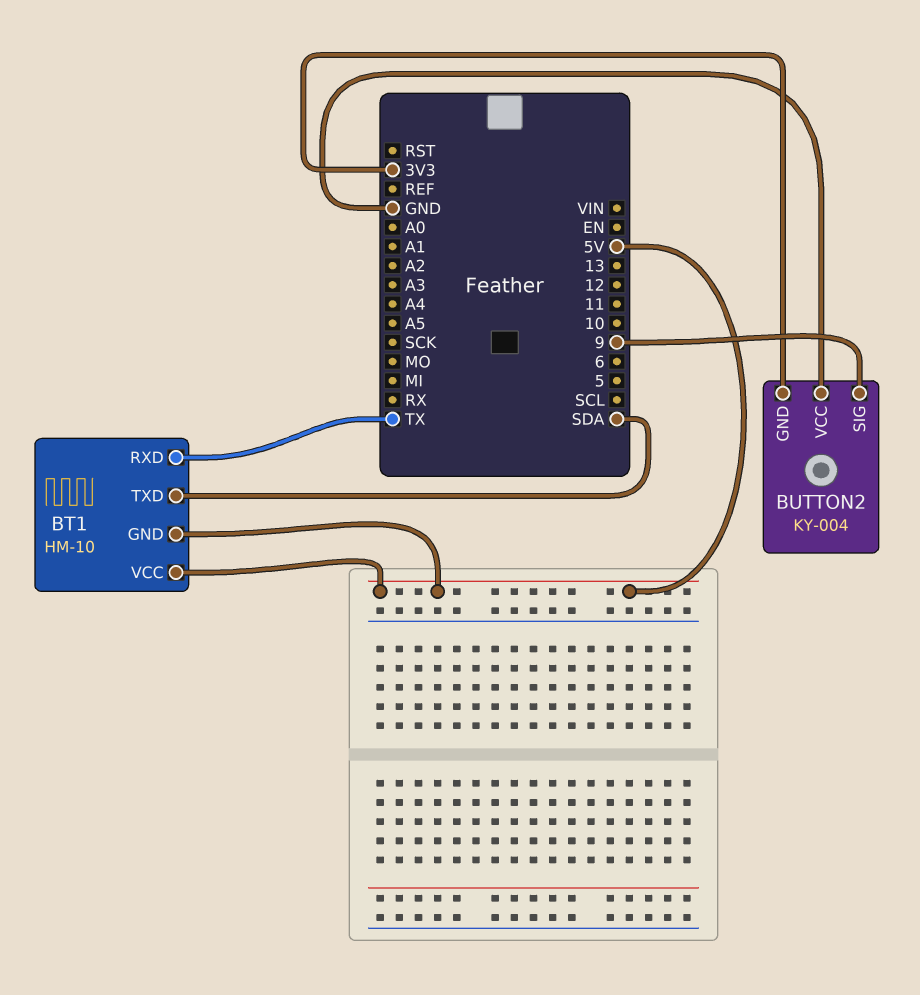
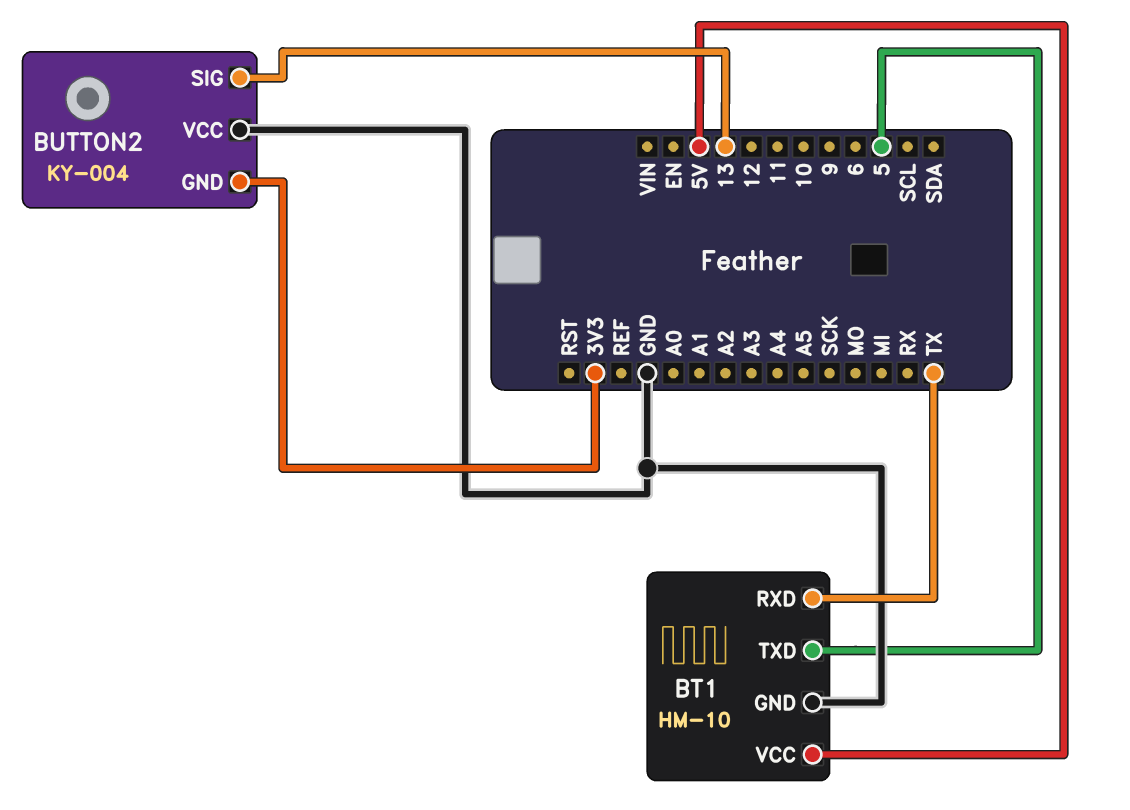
BT1 pin GND: 5V -> GND
BT1 pin TXD: SDA -> 5
BUTTON2 pin SIG: 9 -> 13

